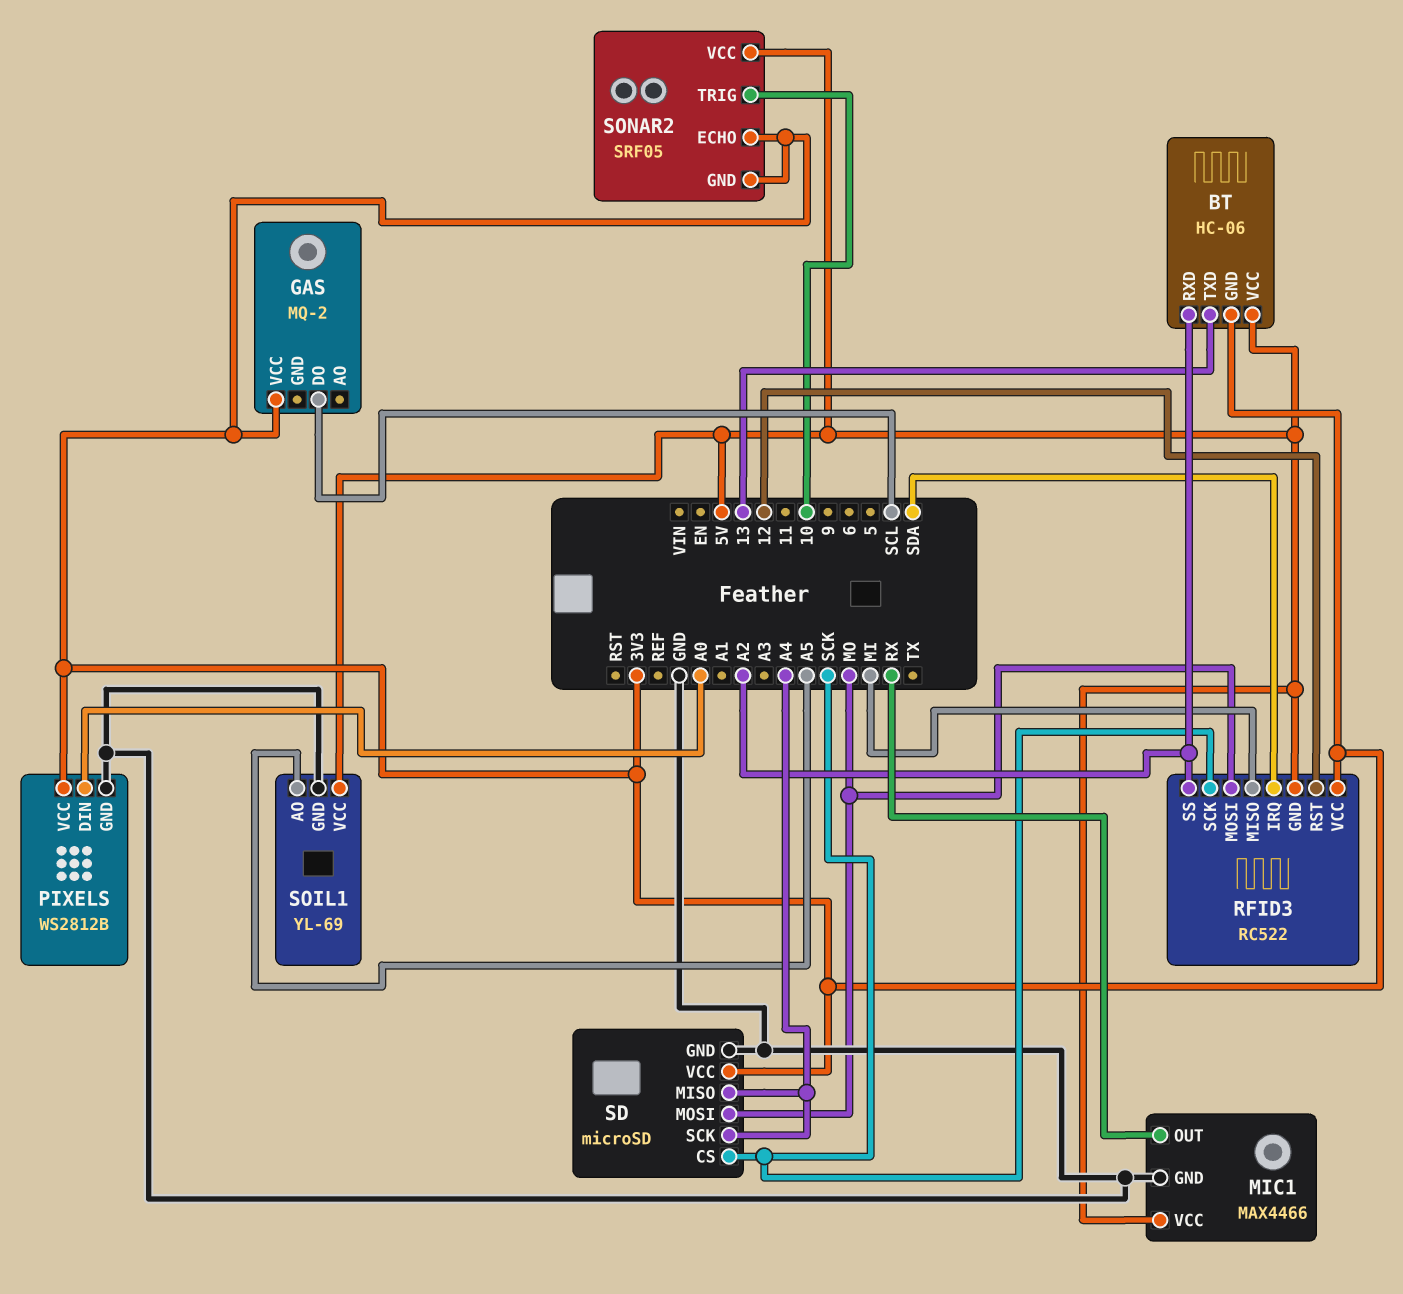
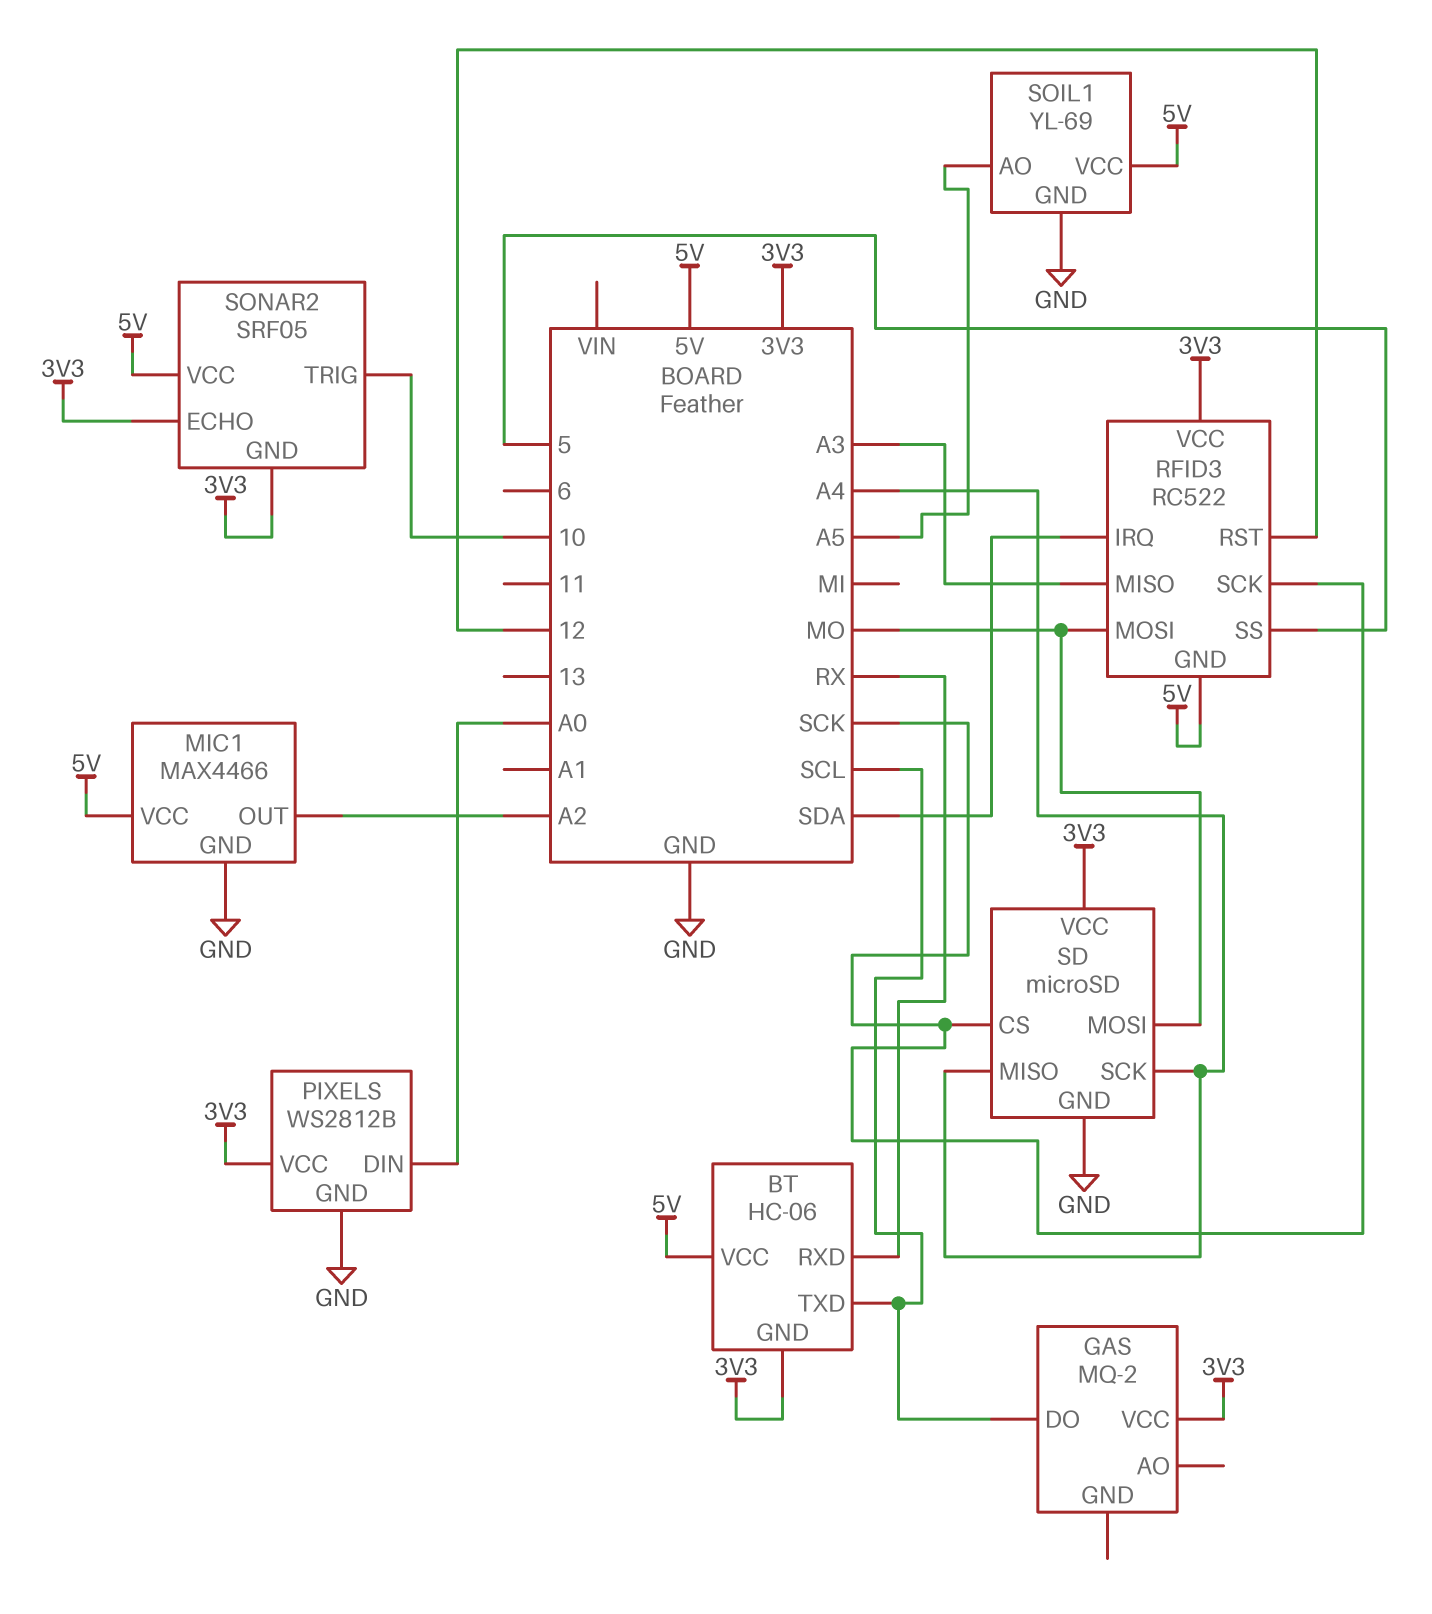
BT pin RXD: A2 -> RX
BT pin TXD: 13 -> SCL
MIC1 pin OUT: RX -> A2
RFID3 pin MISO: MI -> A3
RFID3 pin SS: A2 -> 5

